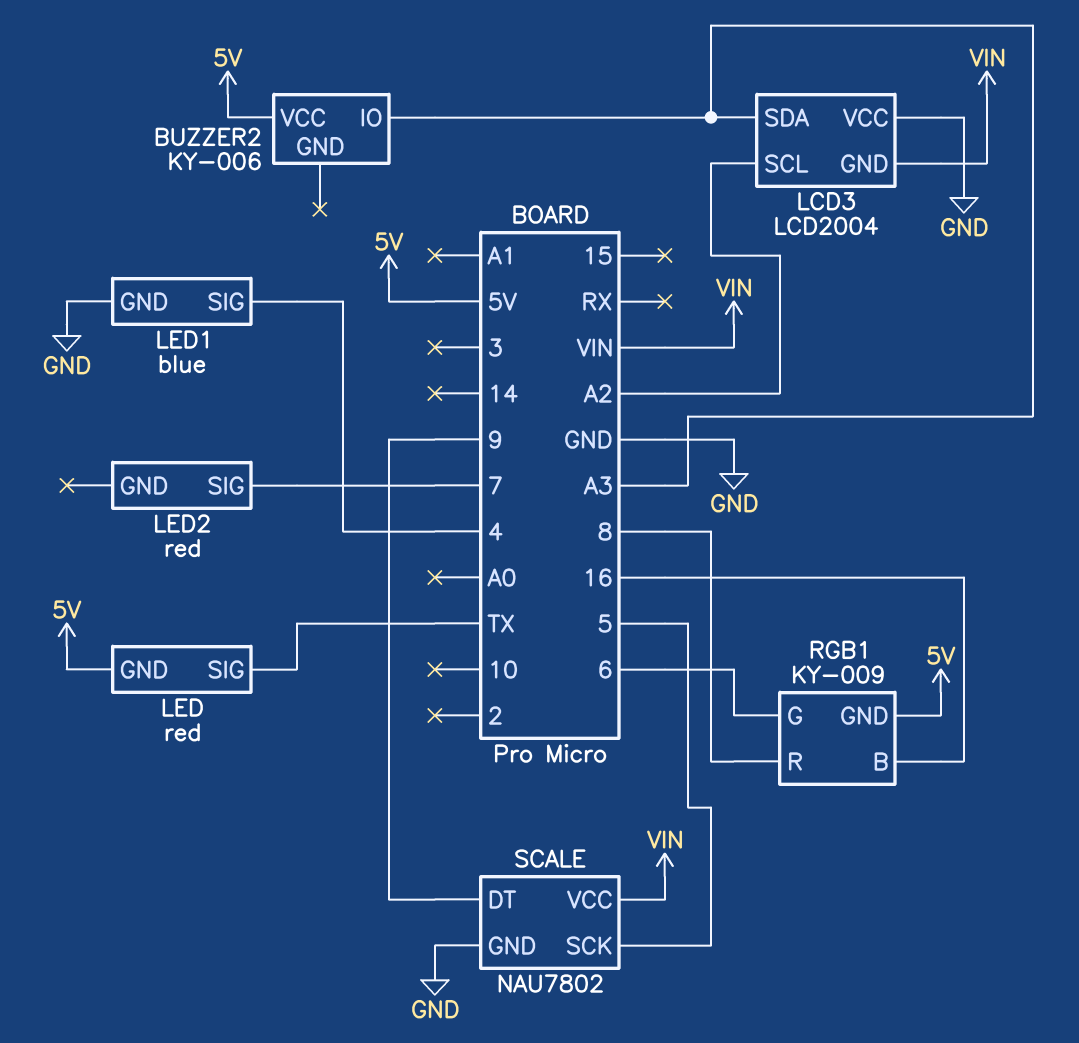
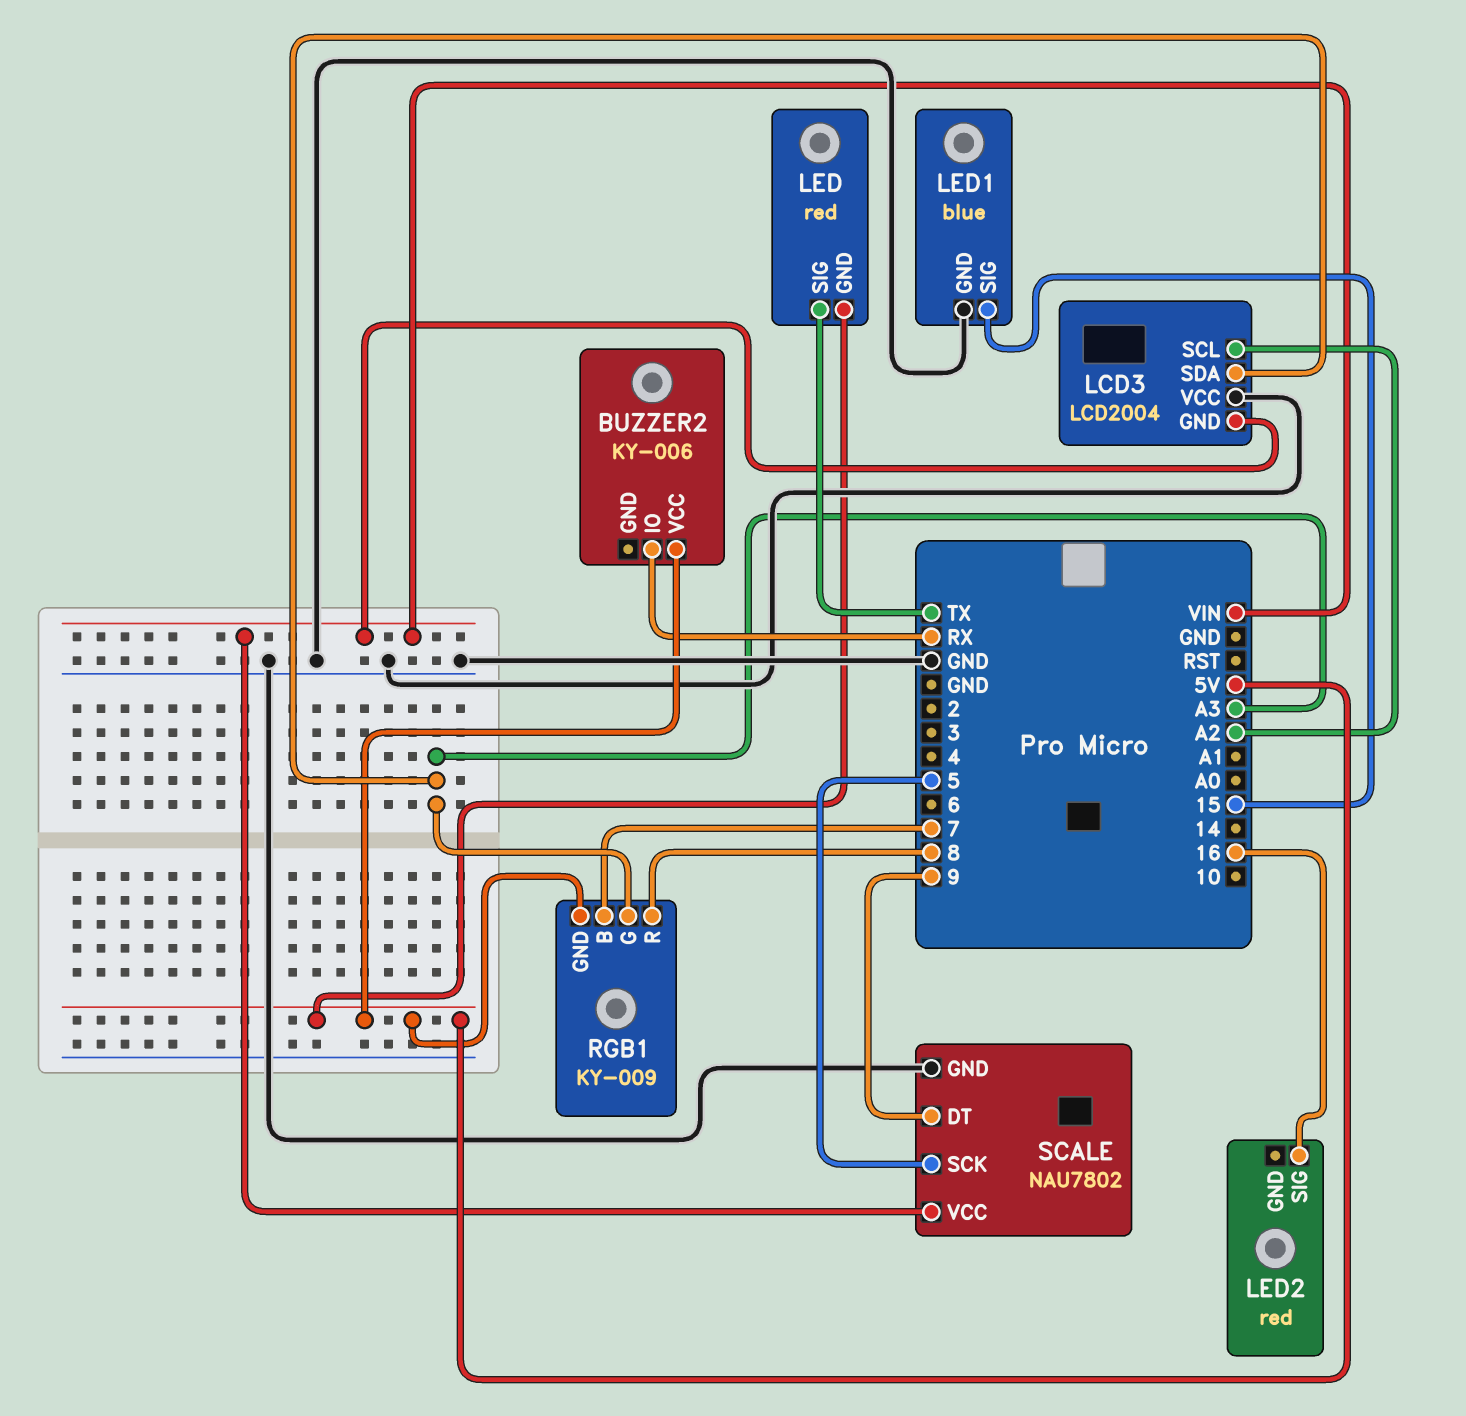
BUZZER2 pin IO: A3 -> RX
LED1 pin SIG: 4 -> 15
LED2 pin SIG: 7 -> 16
RGB1 pin B: 16 -> 7
RGB1 pin G: 6 -> A3

